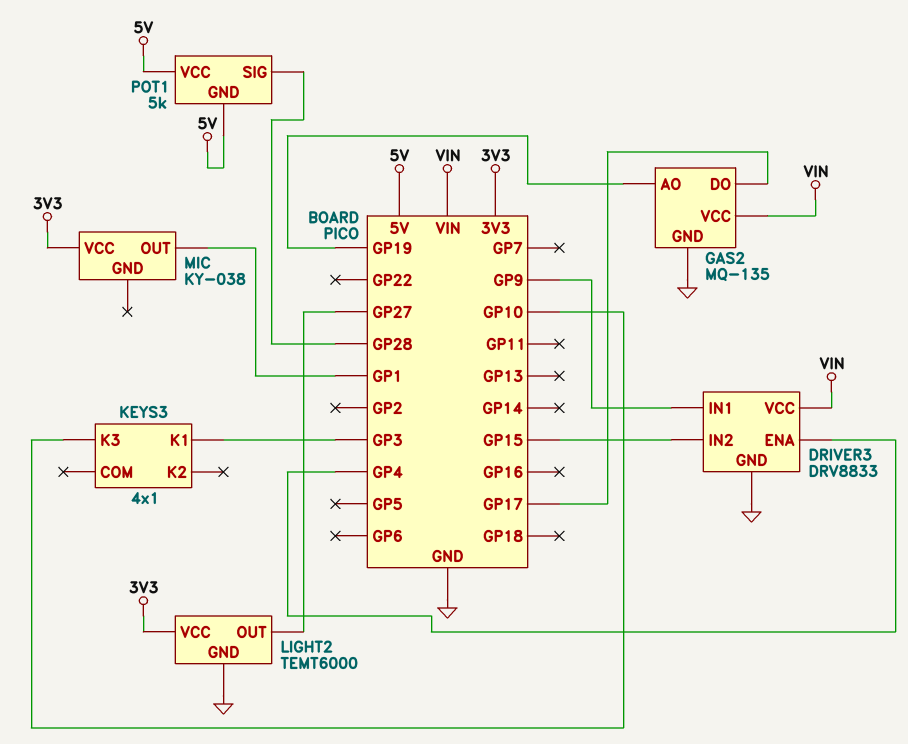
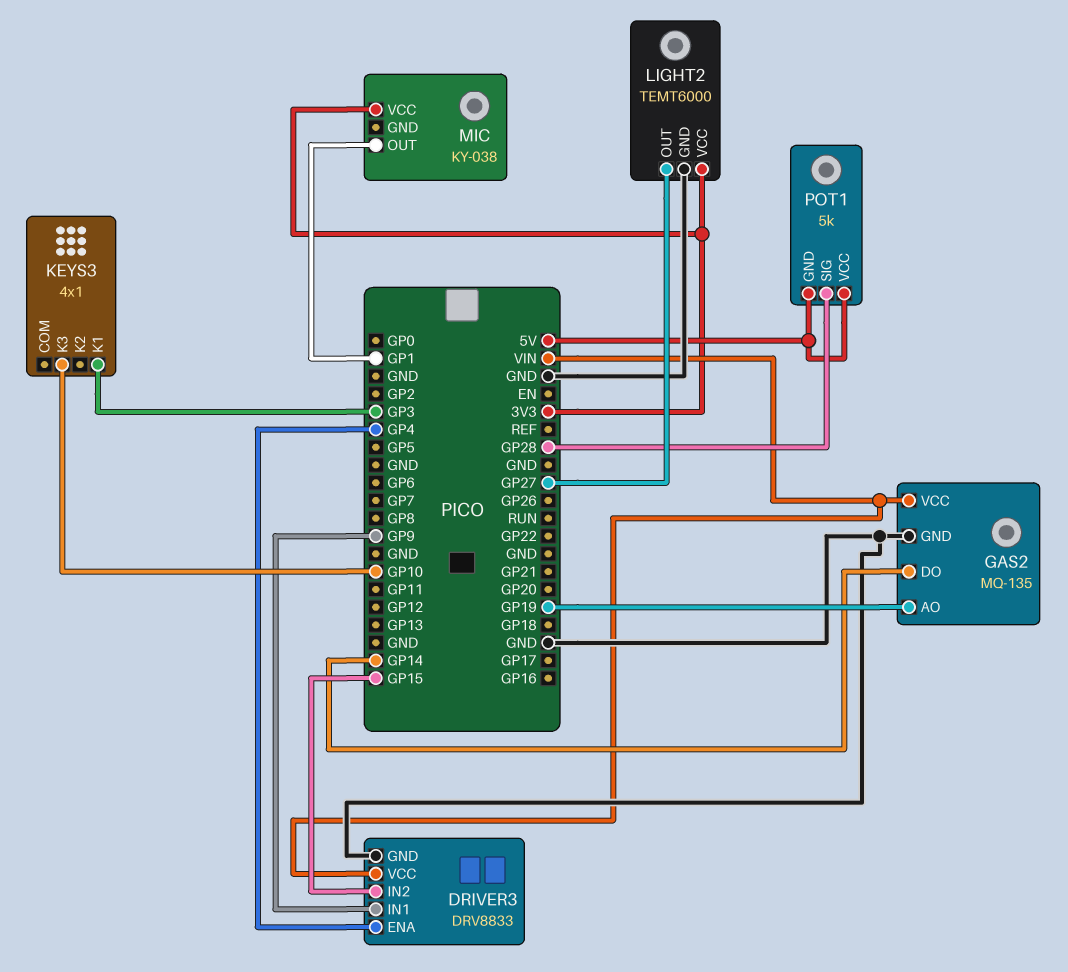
GAS2 pin DO: GP17 -> GP14

